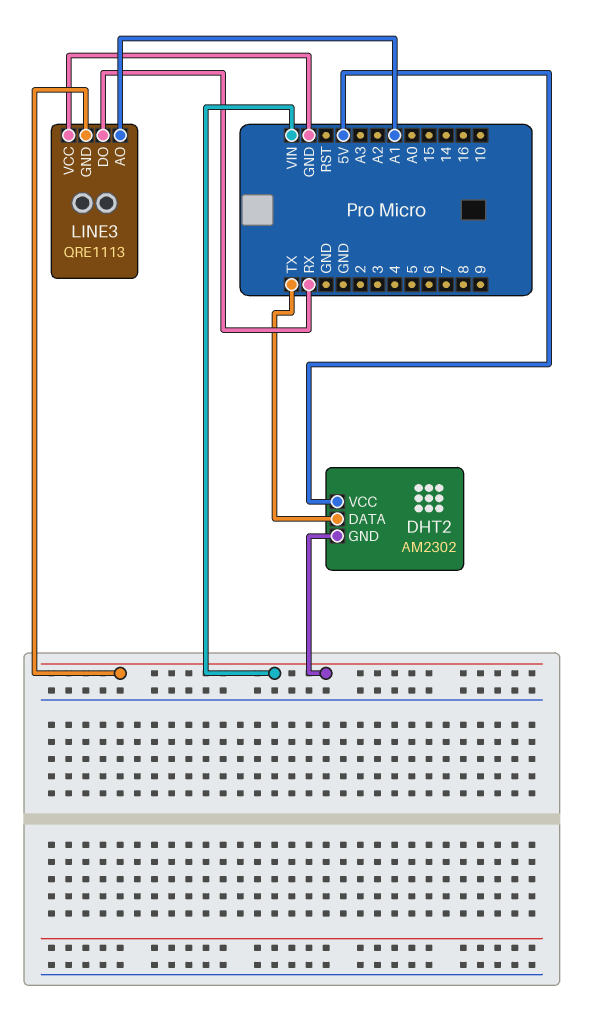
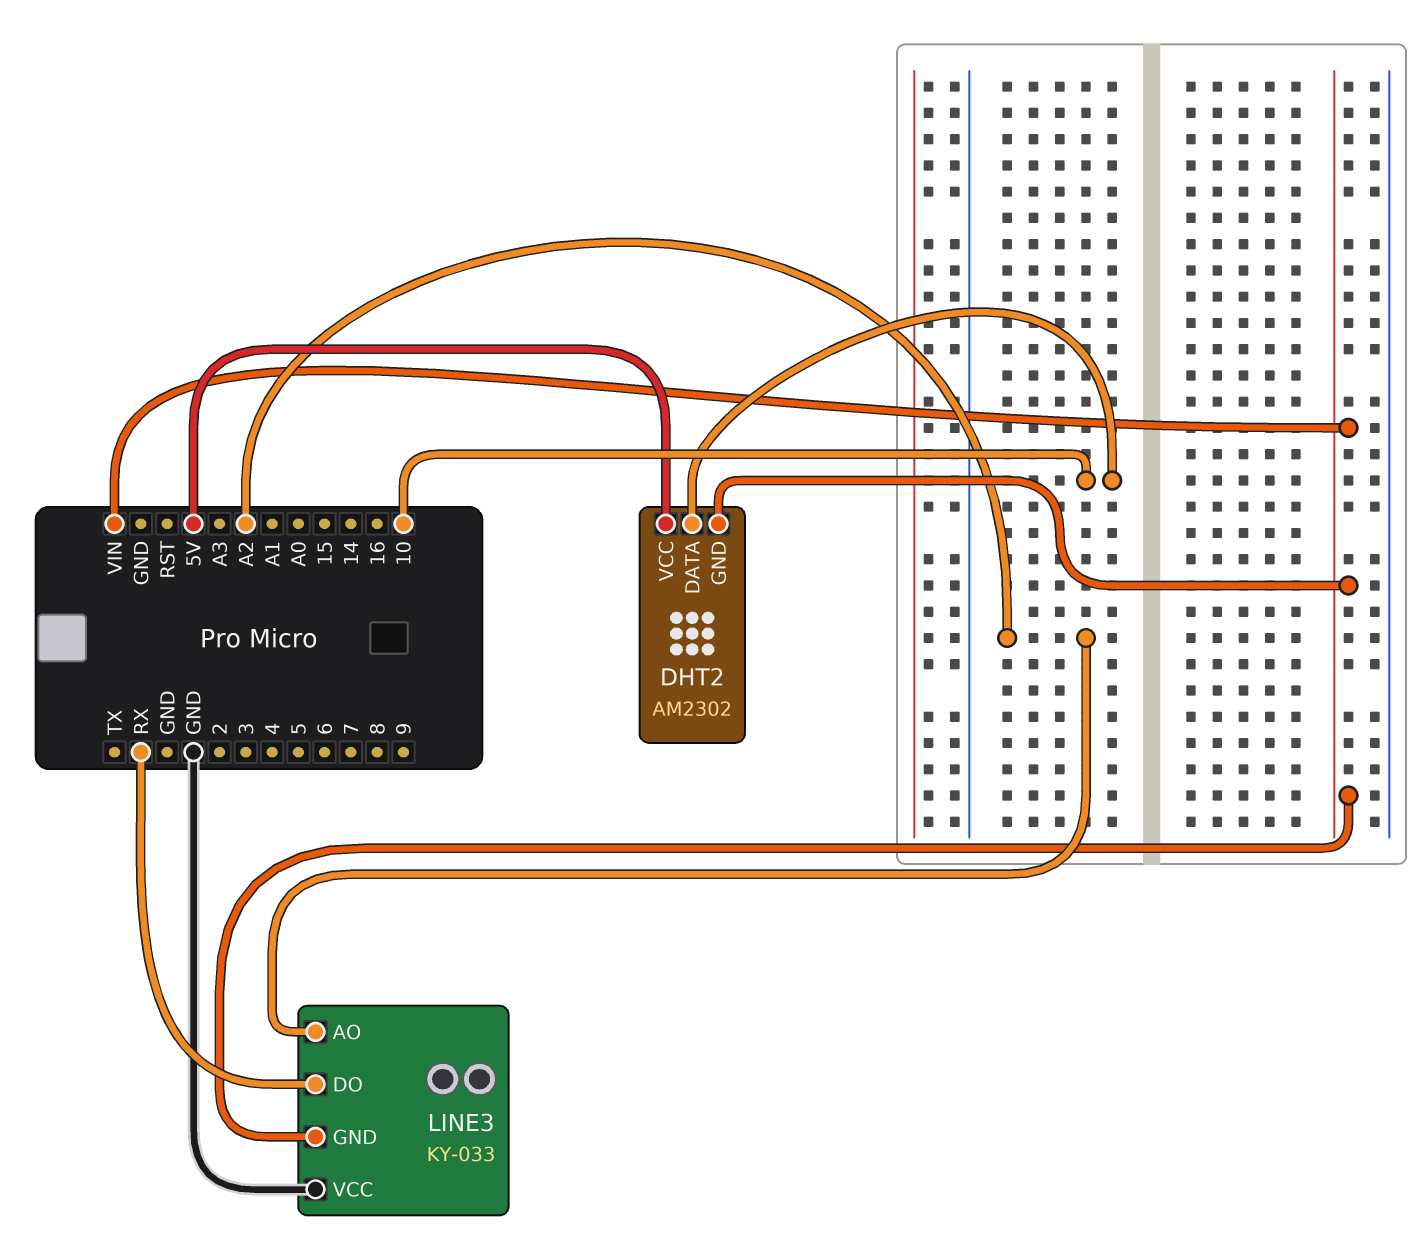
DHT2 pin DATA: TX -> 10
LINE3: QRE1113 -> KY-033
LINE3 pin AO: A1 -> A2

